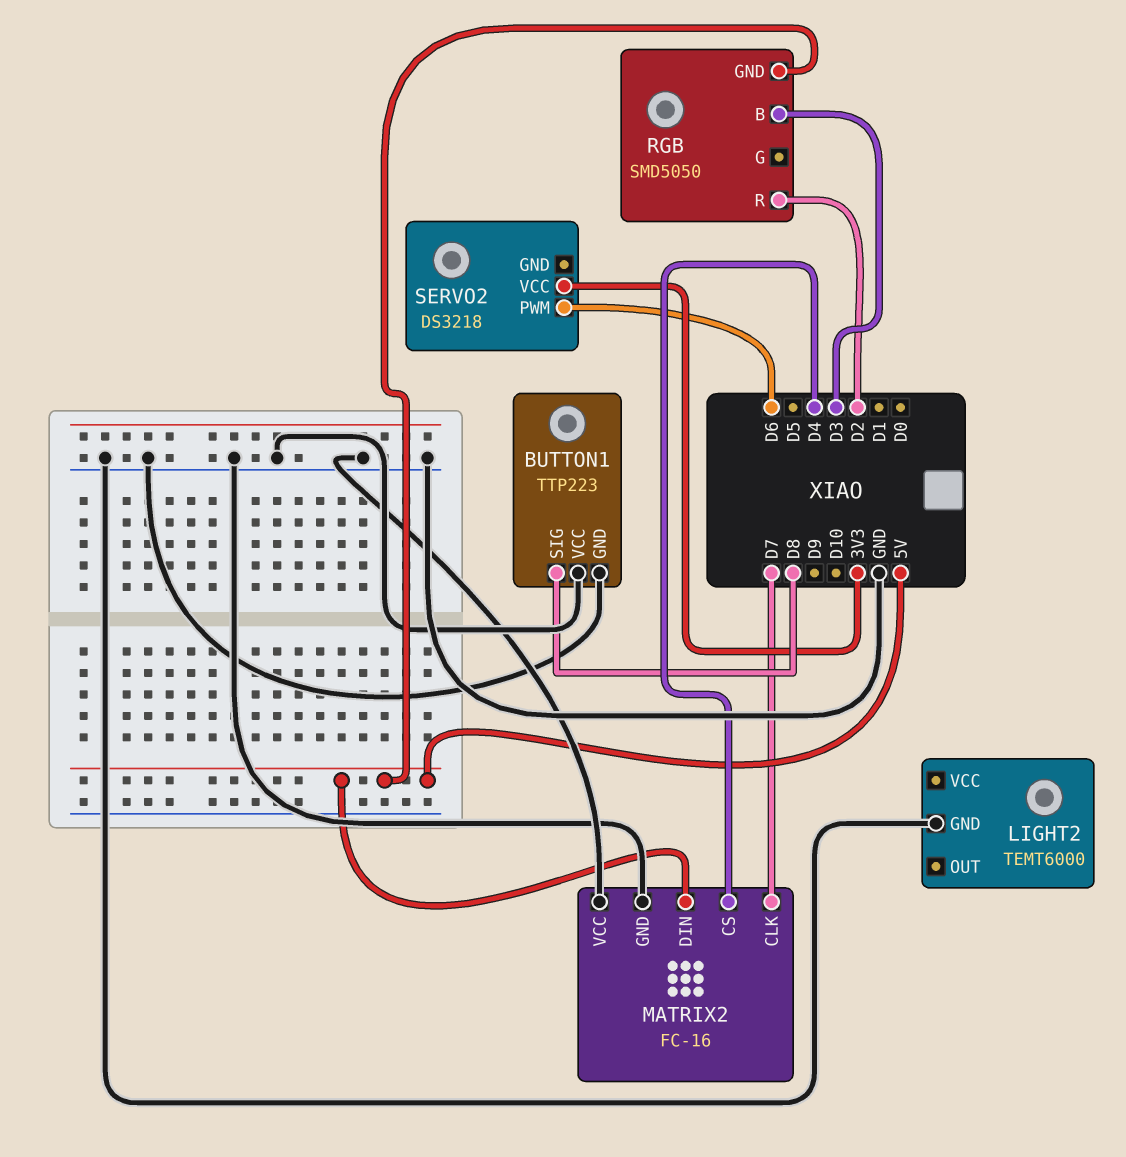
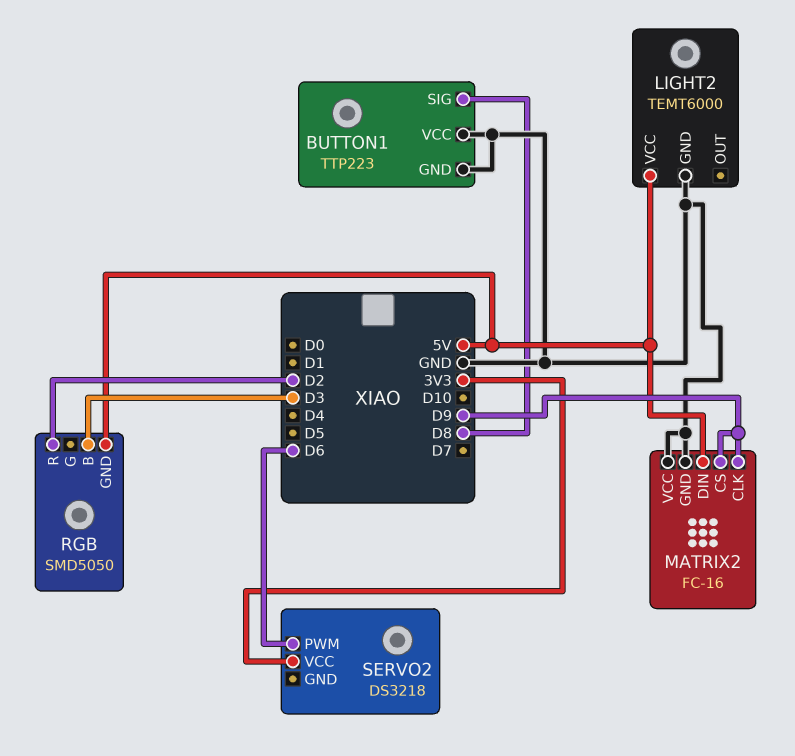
LIGHT2 pin VCC: none -> 5V
MATRIX2 pin CLK: D7 -> D9
MATRIX2 pin CS: D4 -> D9

